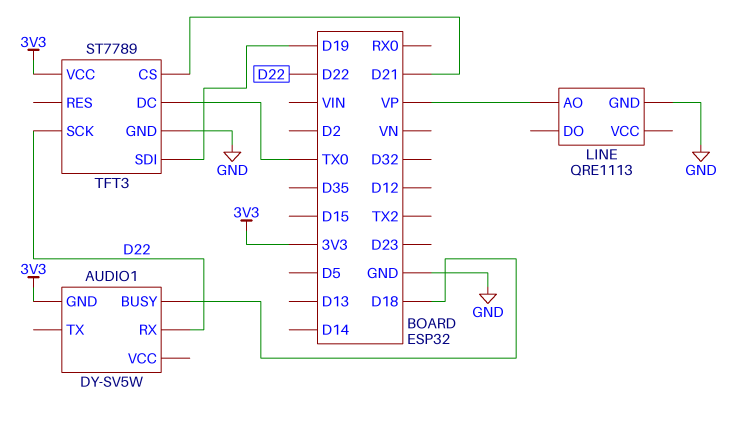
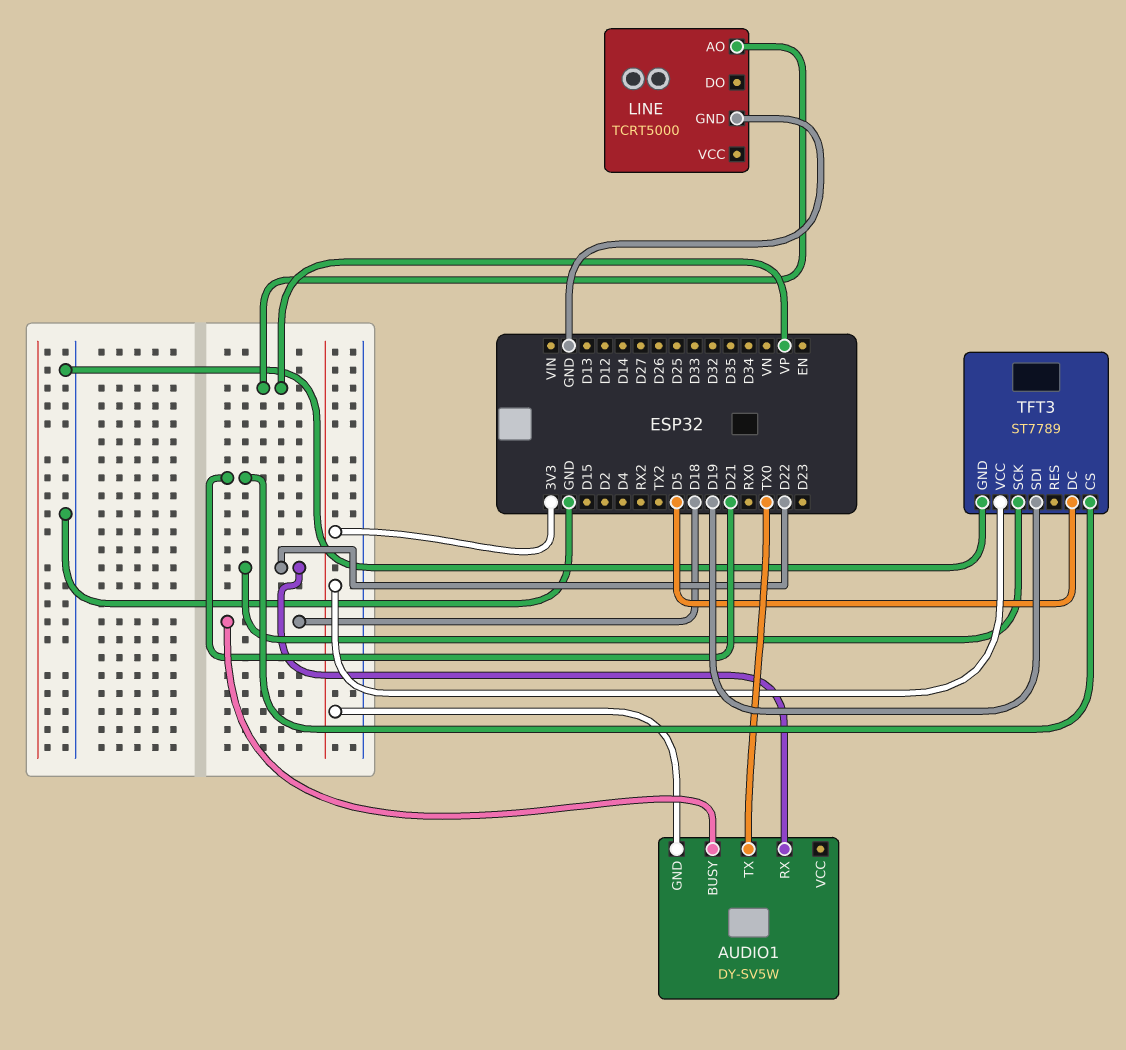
AUDIO1 pin TX: none -> TX0
LINE: QRE1113 -> TCRT5000
TFT3 pin DC: TX0 -> D5

